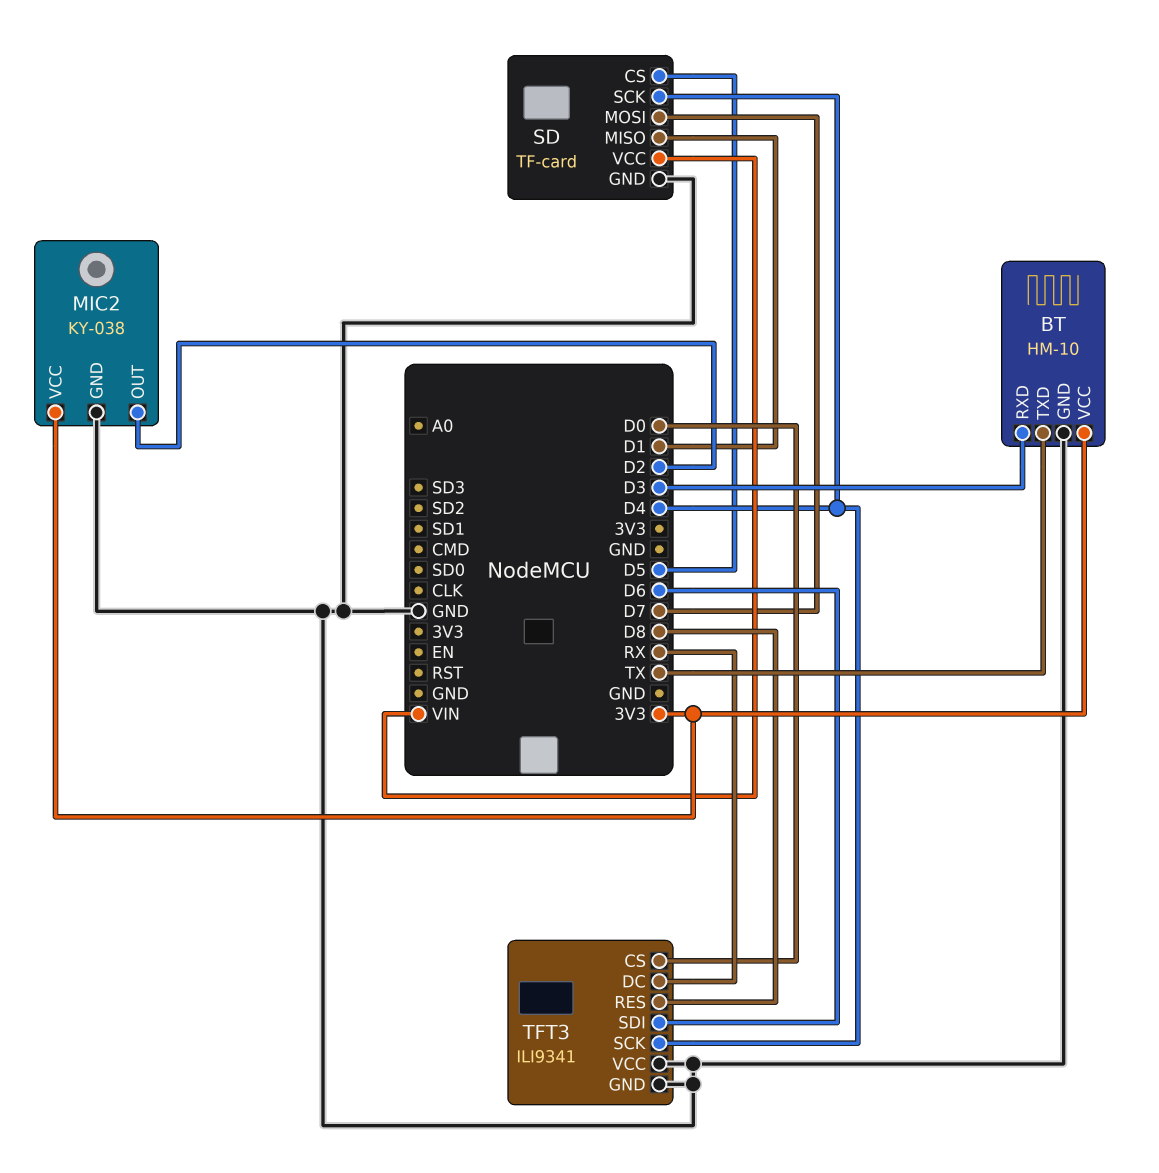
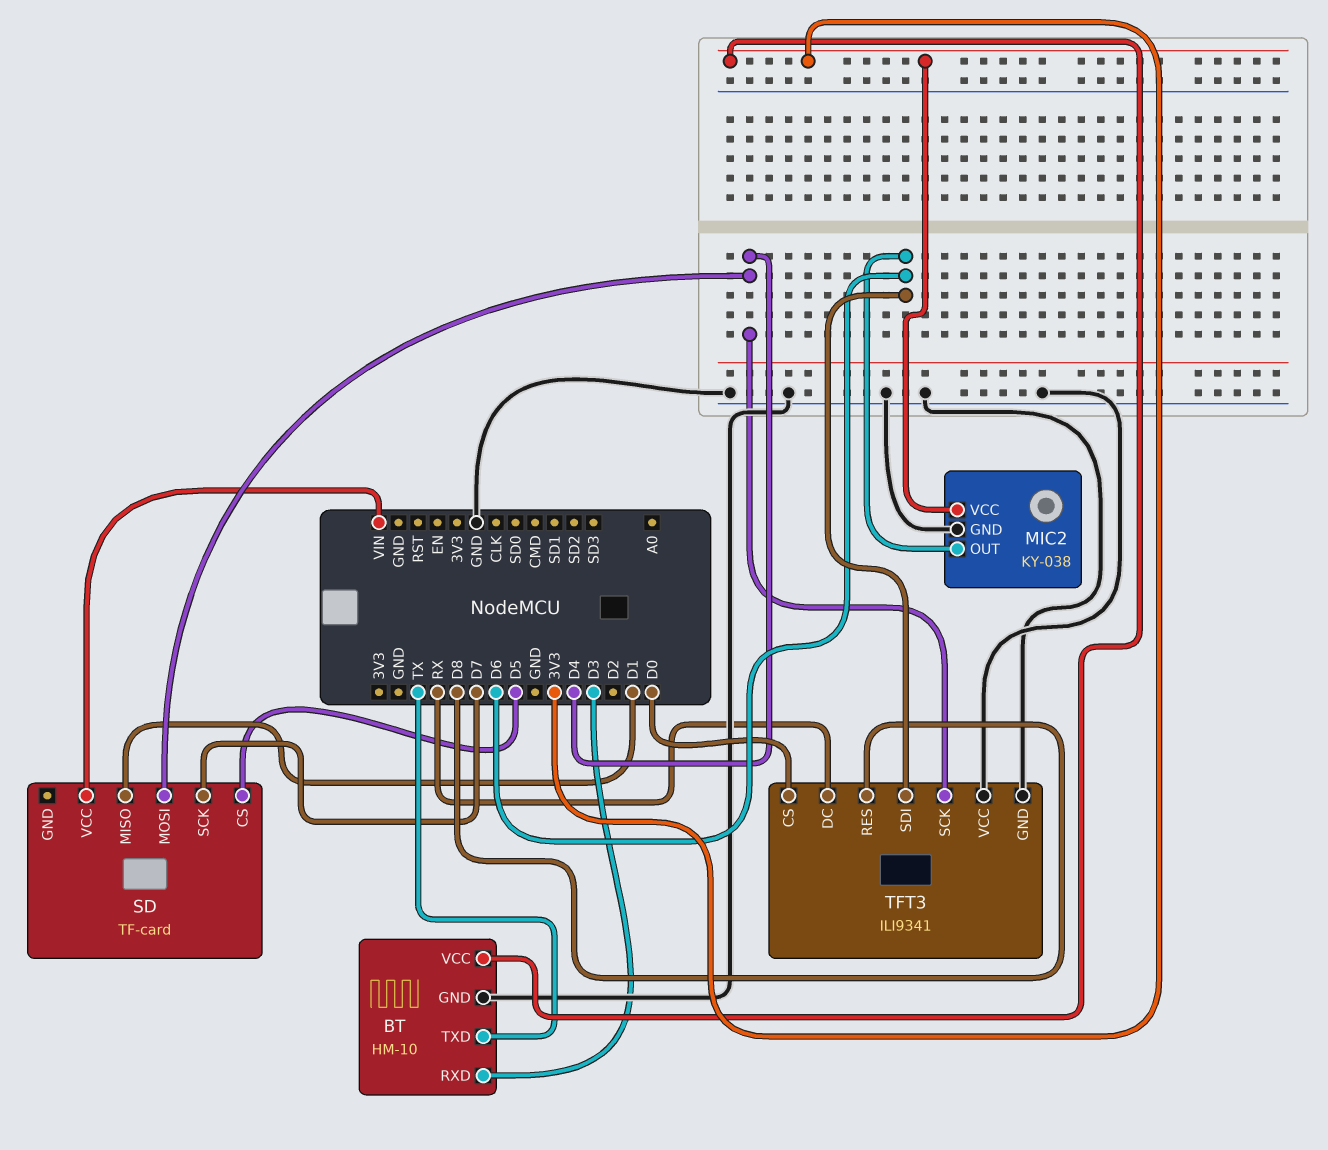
MIC2 pin OUT: D2 -> D6
SD pin GND: GND -> none
SD pin MOSI: D7 -> D4
SD pin SCK: D4 -> D7

